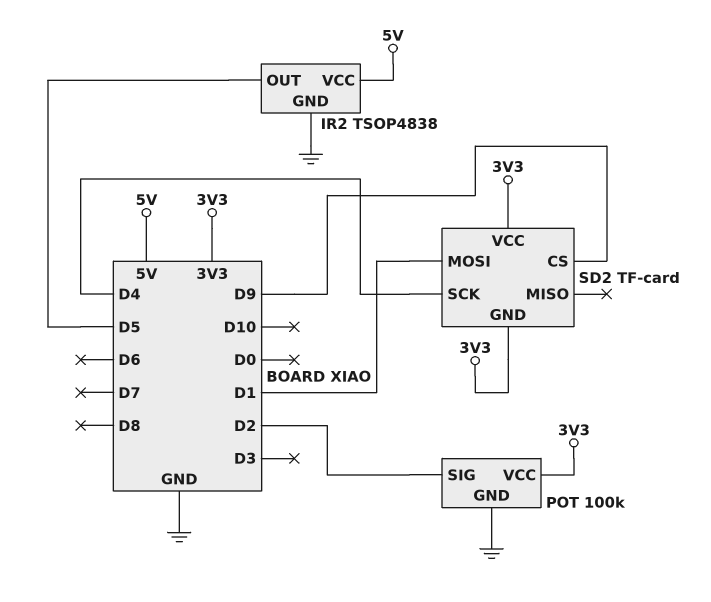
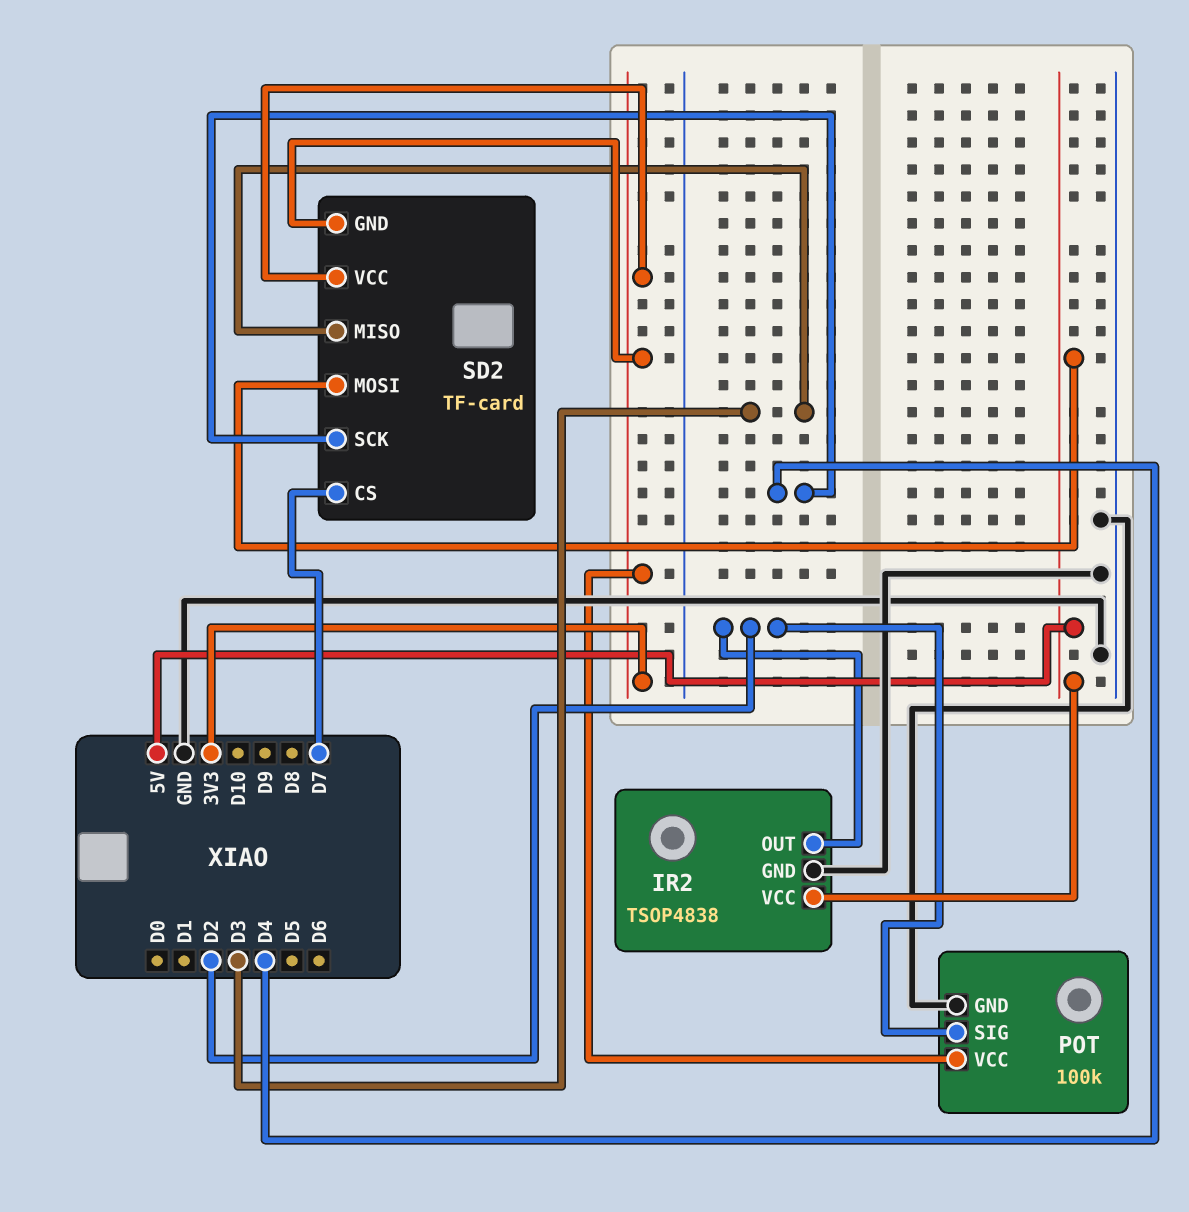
IR2 pin OUT: D5 -> D2
SD2 pin CS: D9 -> D7
SD2 pin MISO: none -> D3
SD2 pin MOSI: D1 -> 5V

